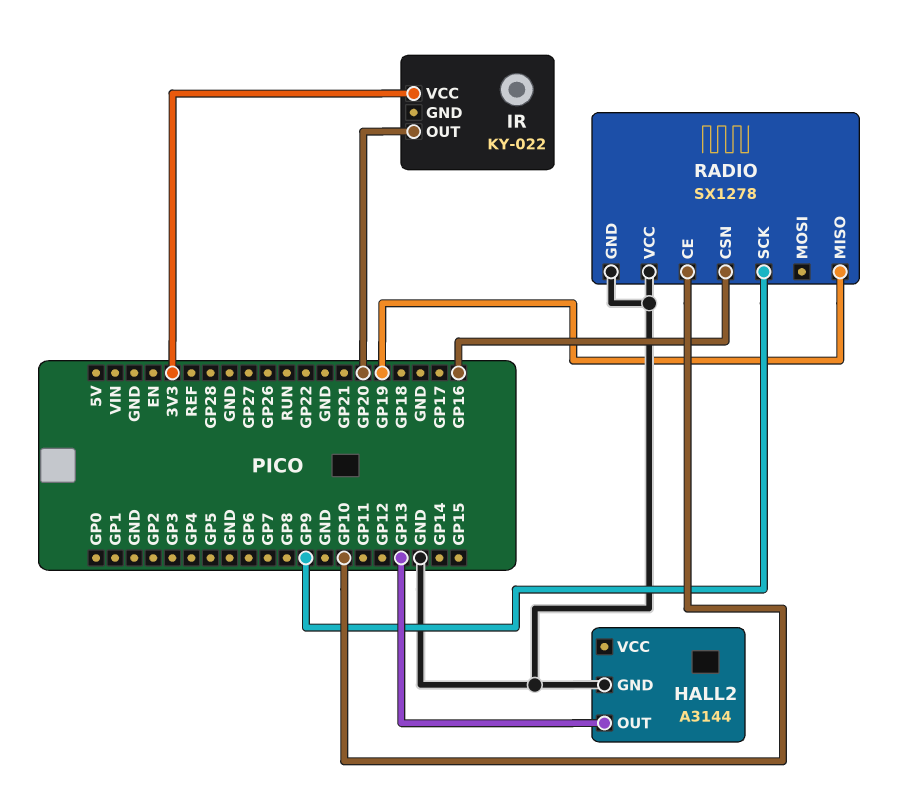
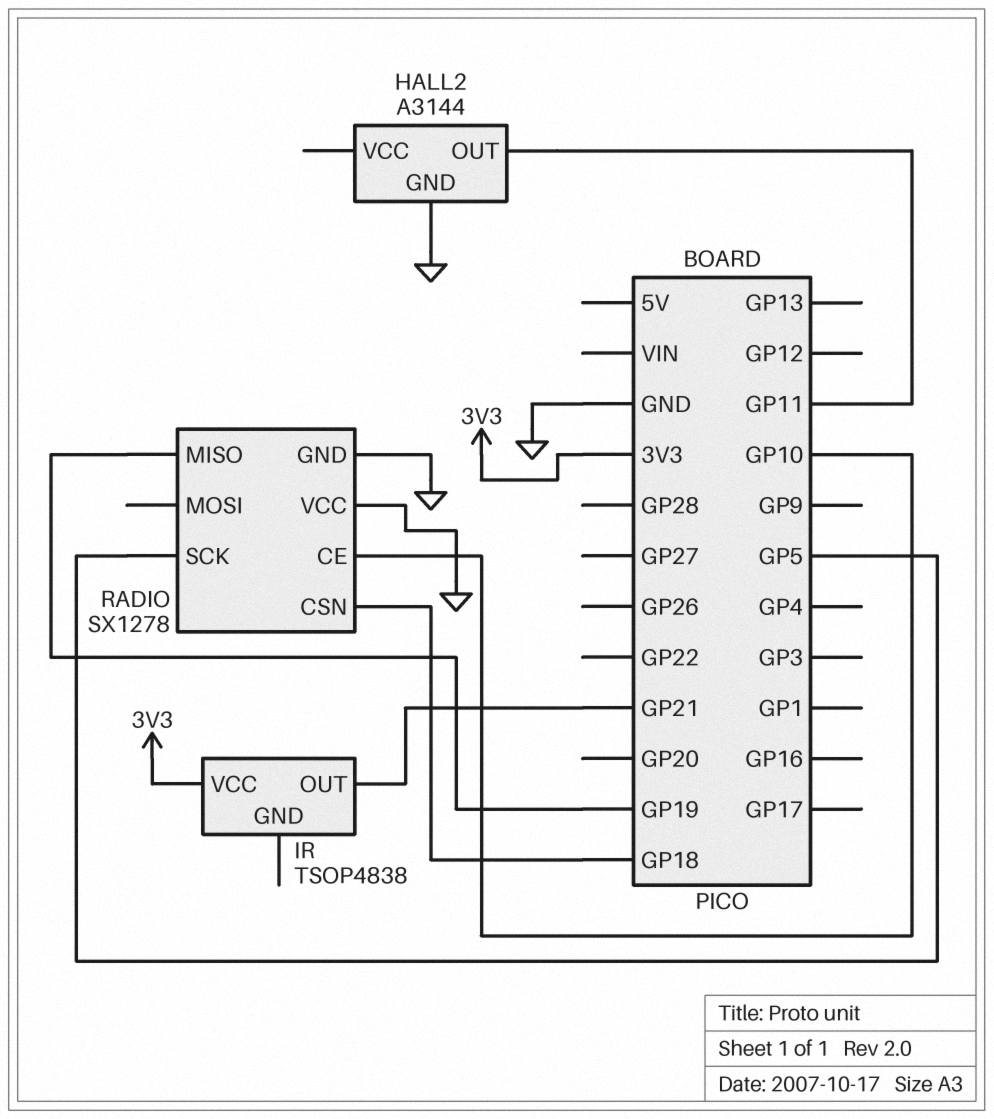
HALL2 pin OUT: GP13 -> GP11
IR: KY-022 -> TSOP4838
IR pin OUT: GP20 -> GP21
RADIO pin CSN: GP16 -> GP18
RADIO pin SCK: GP9 -> GP5

